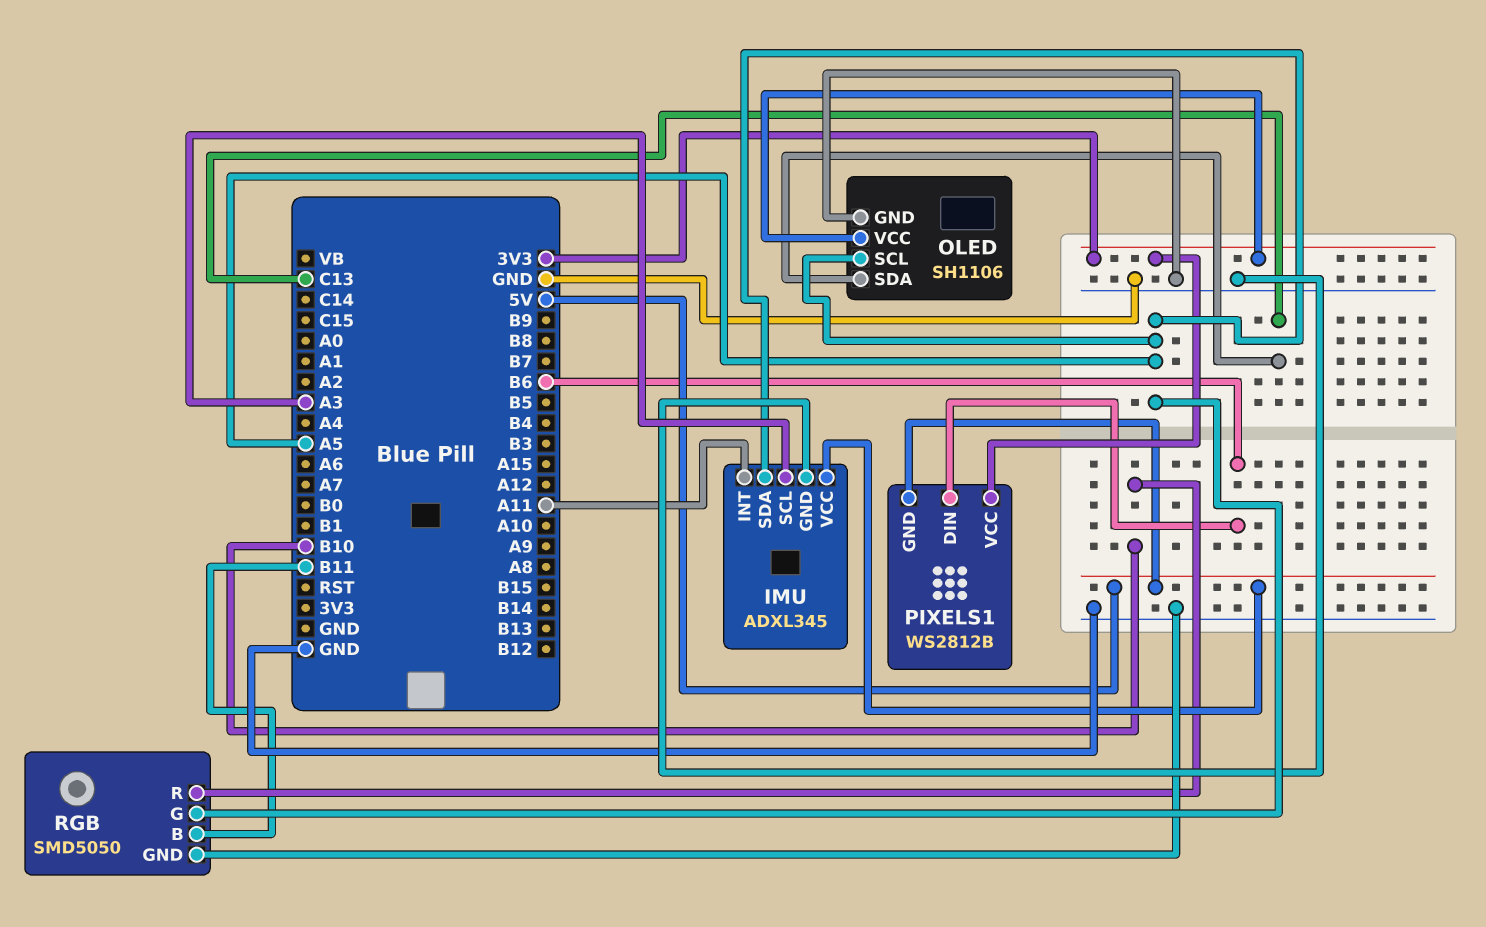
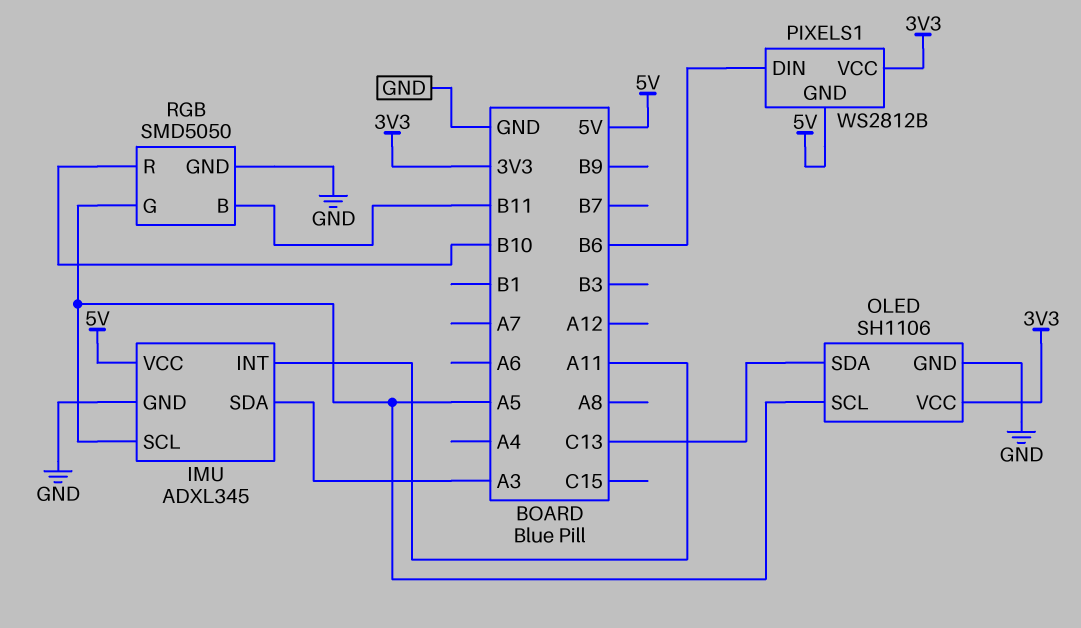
IMU pin SCL: A3 -> A5
IMU pin SDA: A5 -> A3

